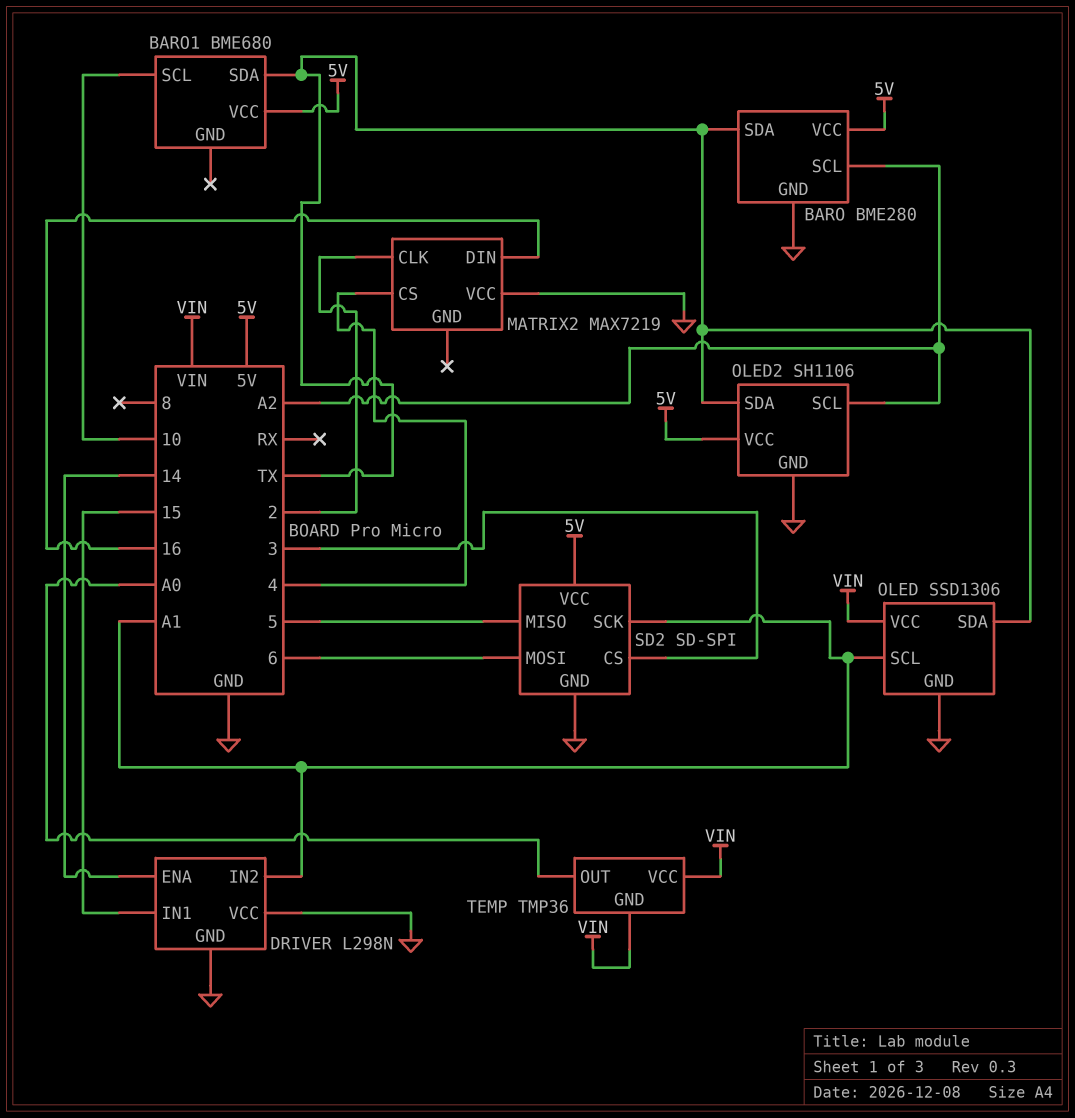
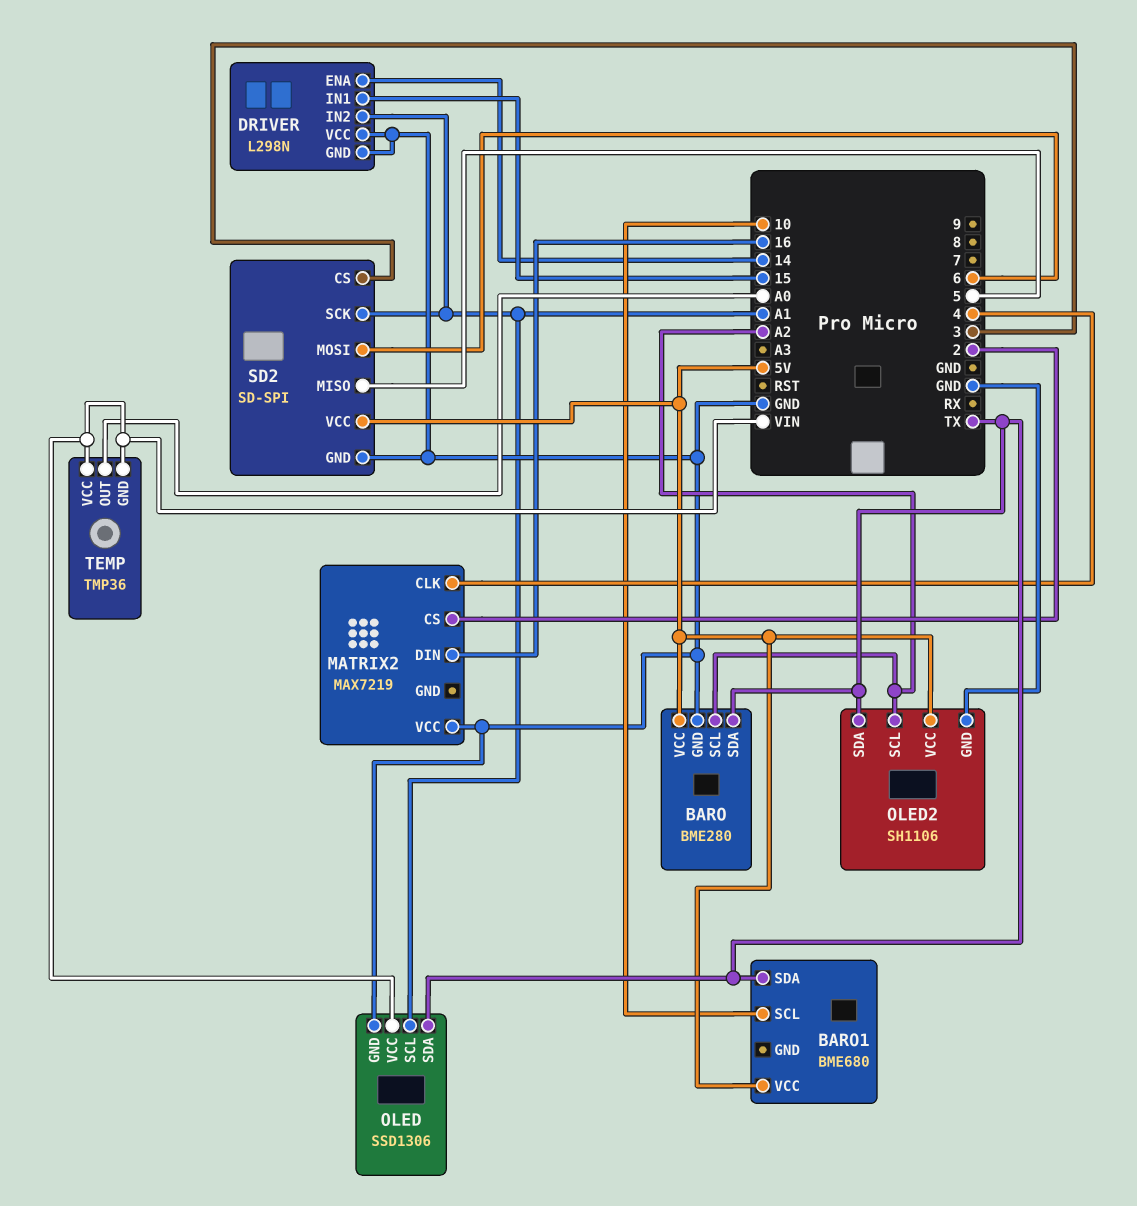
MATRIX2 pin CLK: 2 -> 4
MATRIX2 pin CS: 4 -> 2

